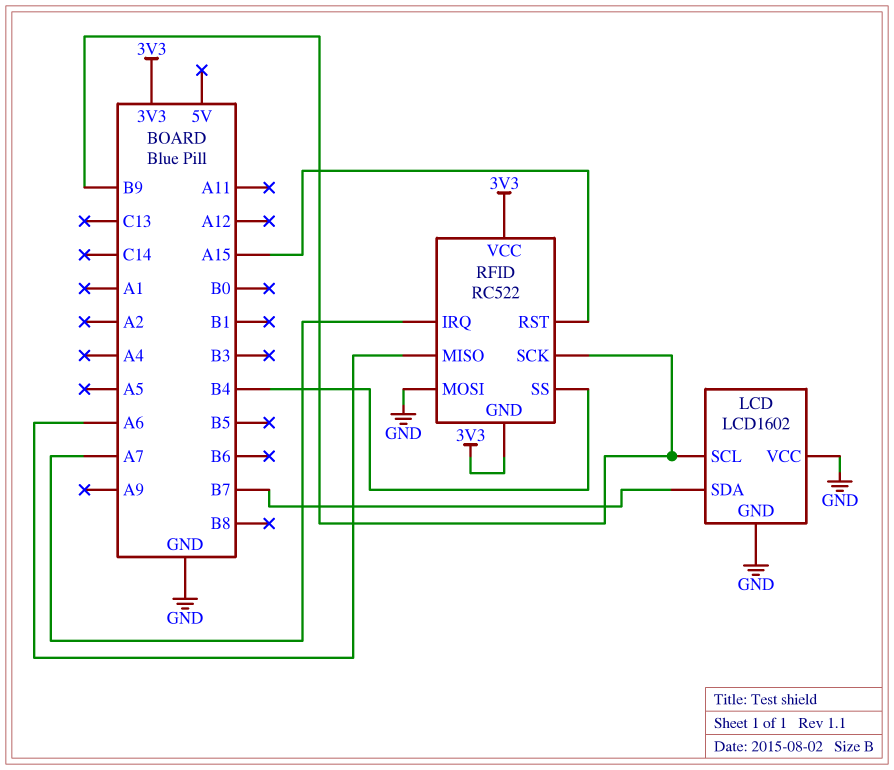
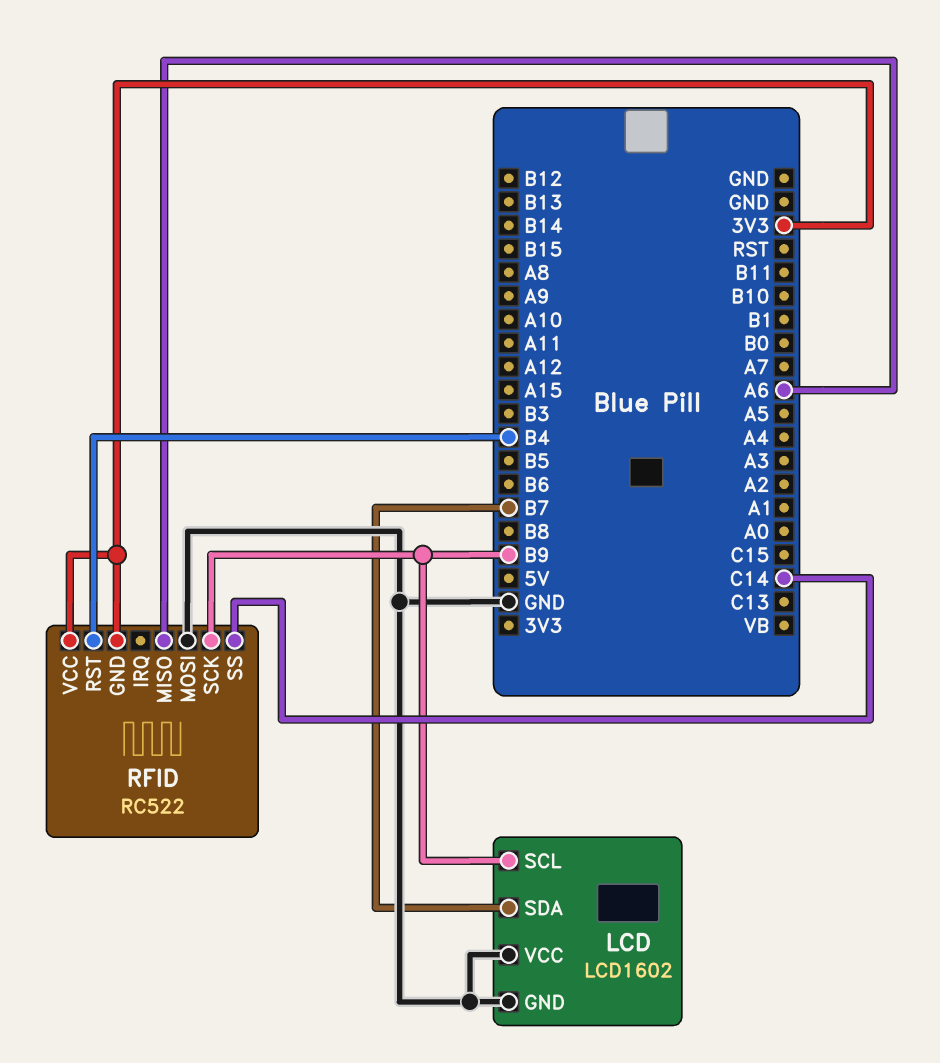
RFID pin IRQ: A7 -> none
RFID pin RST: A15 -> B4
RFID pin SS: B4 -> C14

